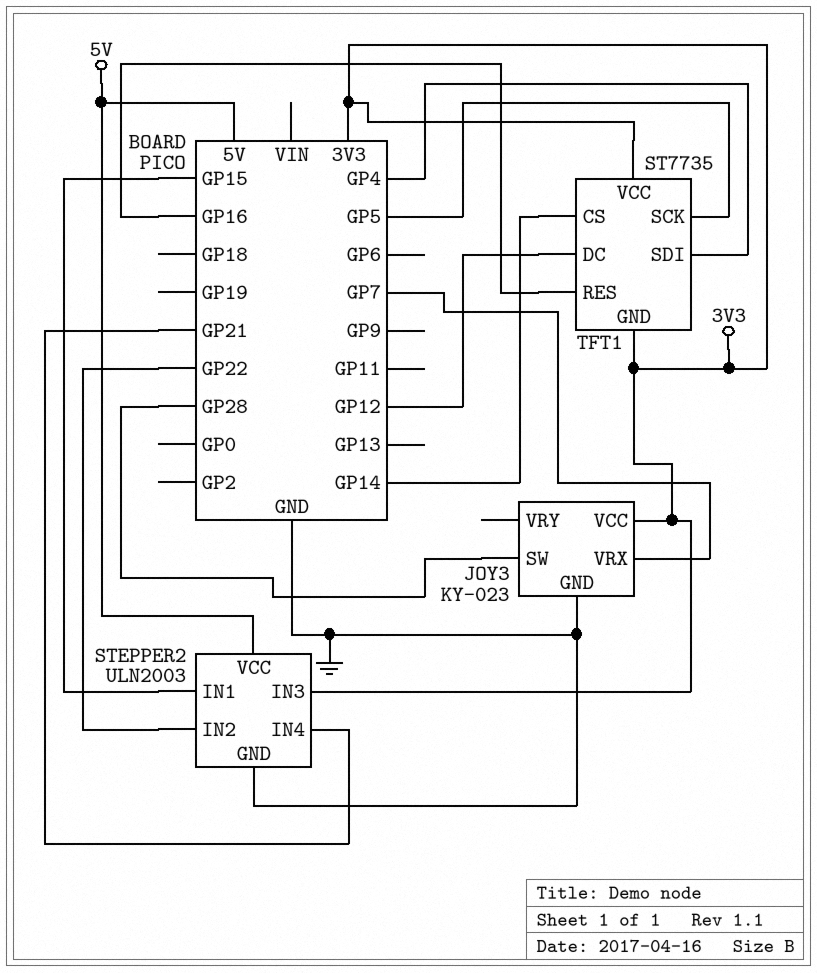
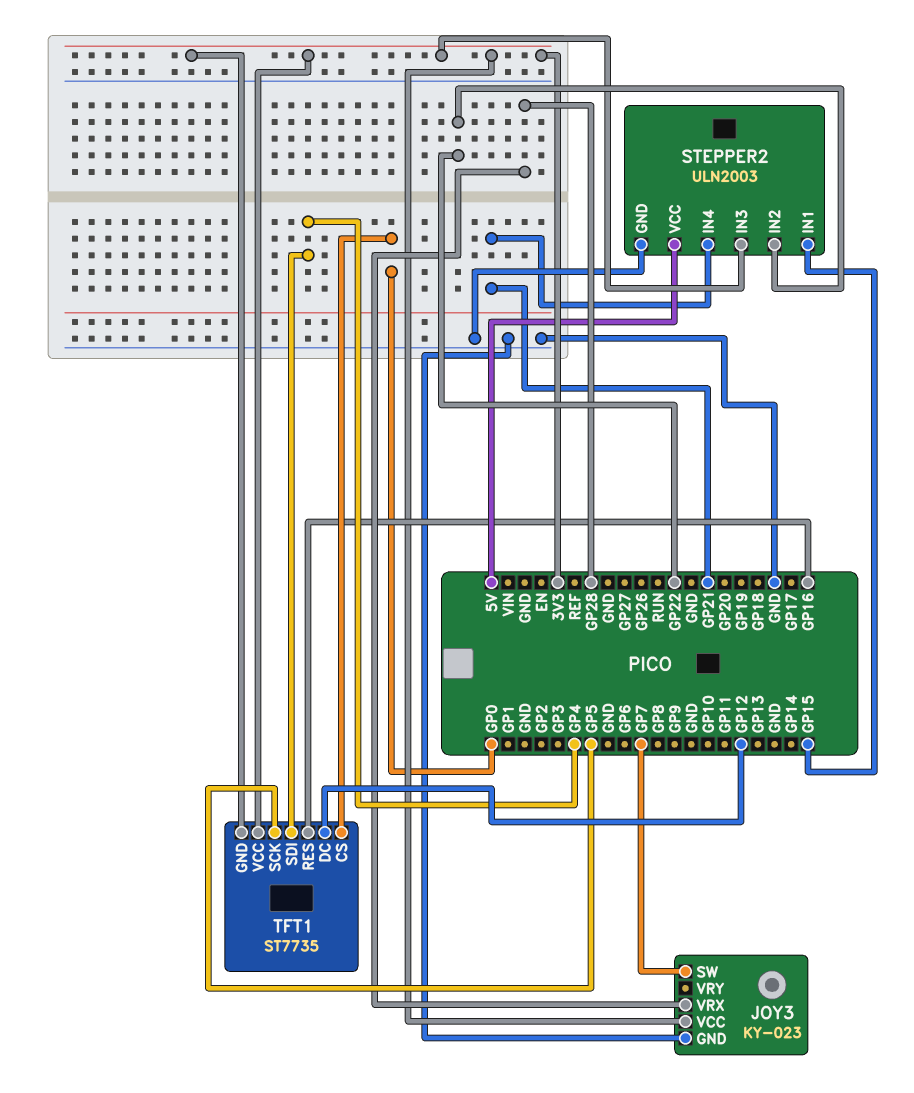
JOY3 pin SW: GP28 -> GP7
JOY3 pin VRX: GP7 -> GP28
TFT1 pin CS: GP14 -> GP0

